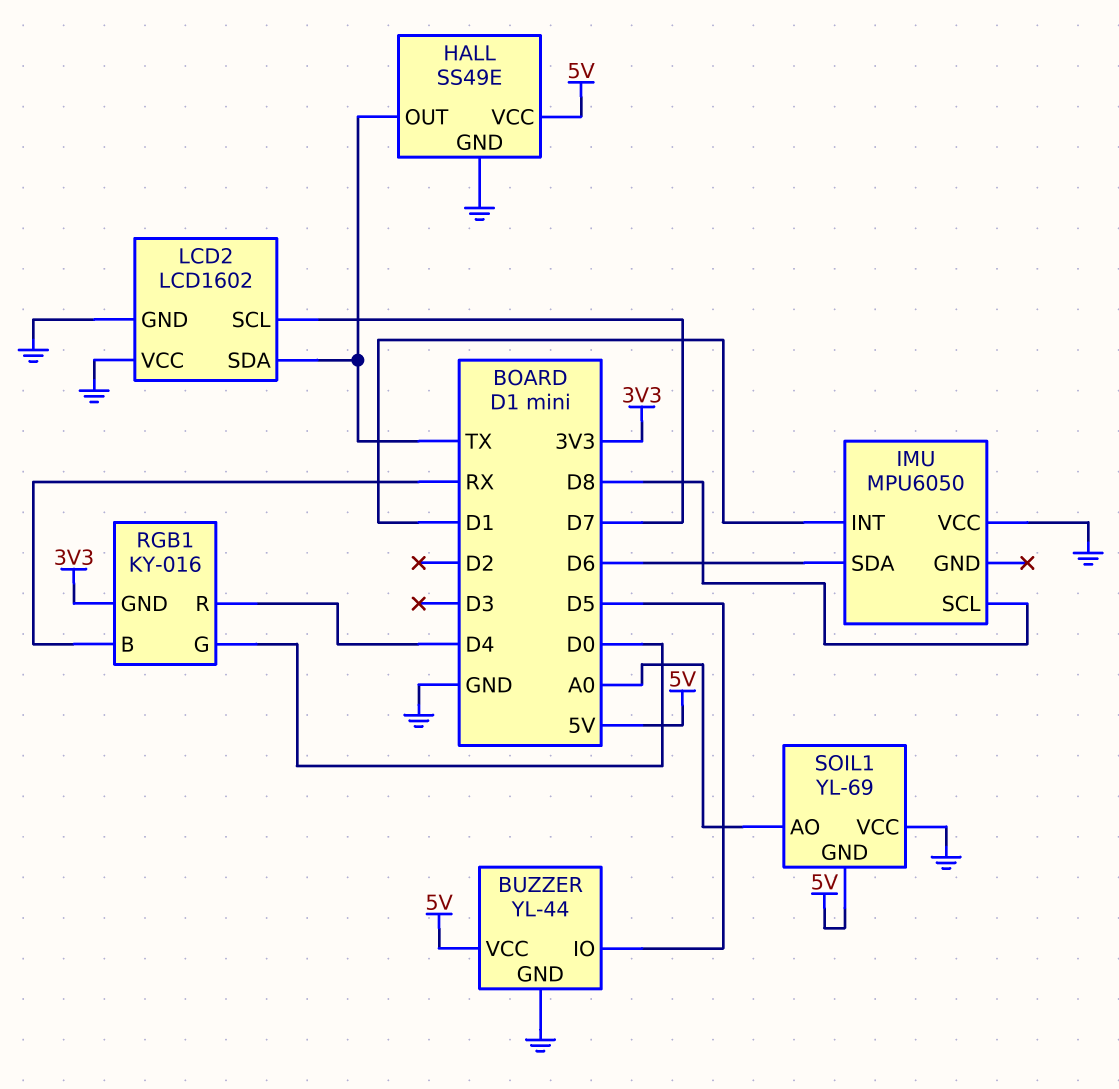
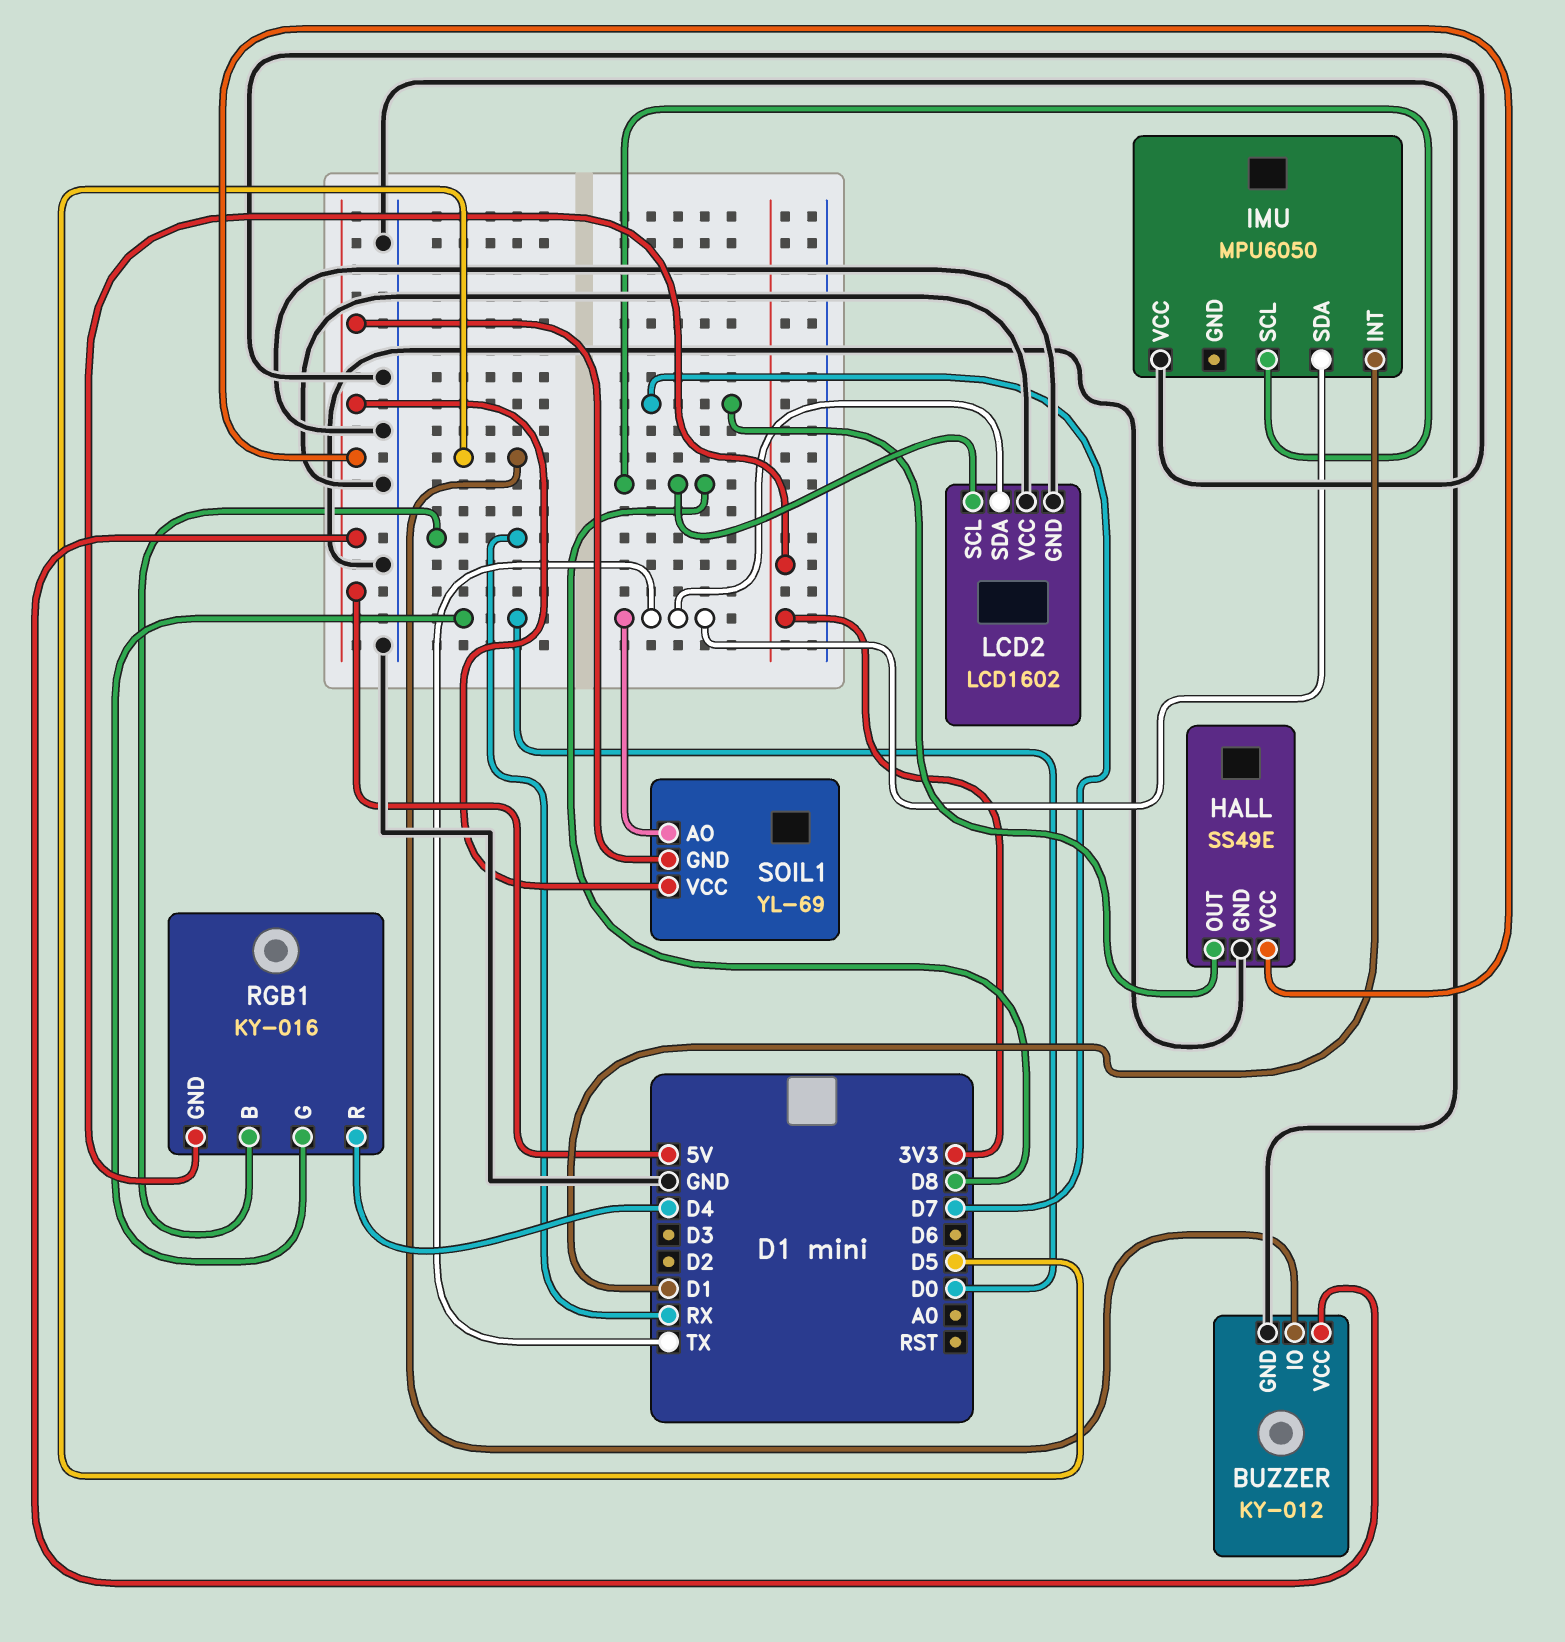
BUZZER: YL-44 -> KY-012
HALL pin OUT: TX -> D7
IMU pin SDA: D6 -> TX
LCD2 pin SCL: D7 -> D8
SOIL1 pin AO: A0 -> TX
SOIL1 pin VCC: GND -> 5V

